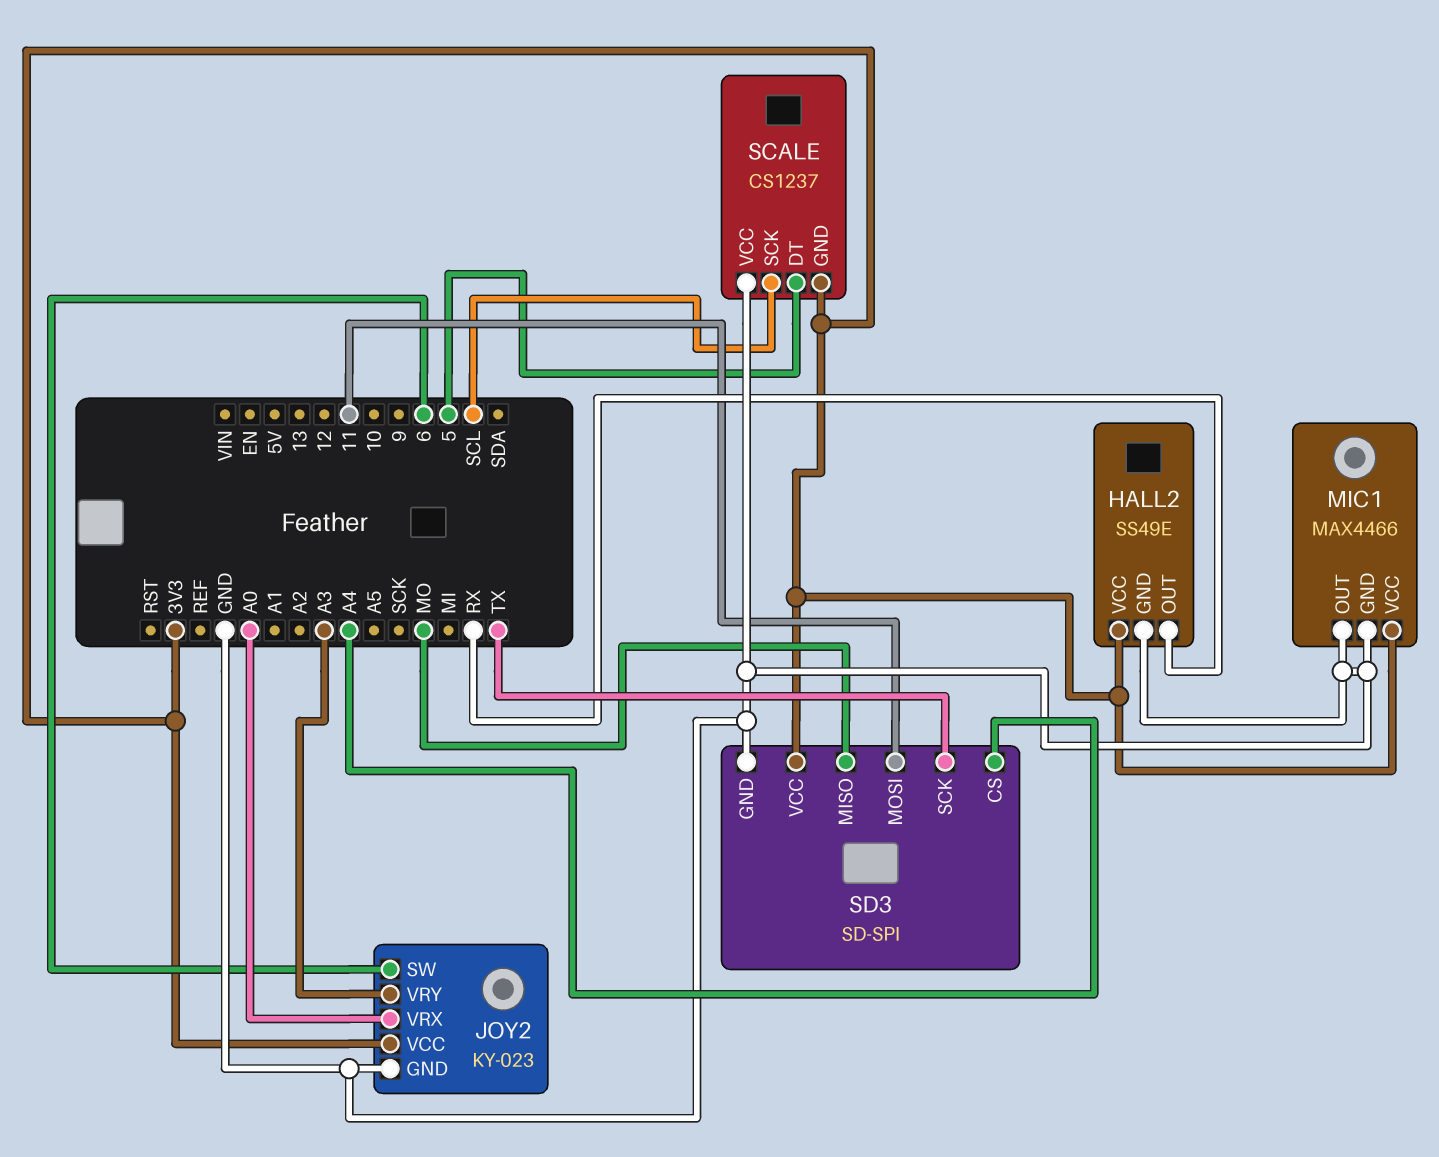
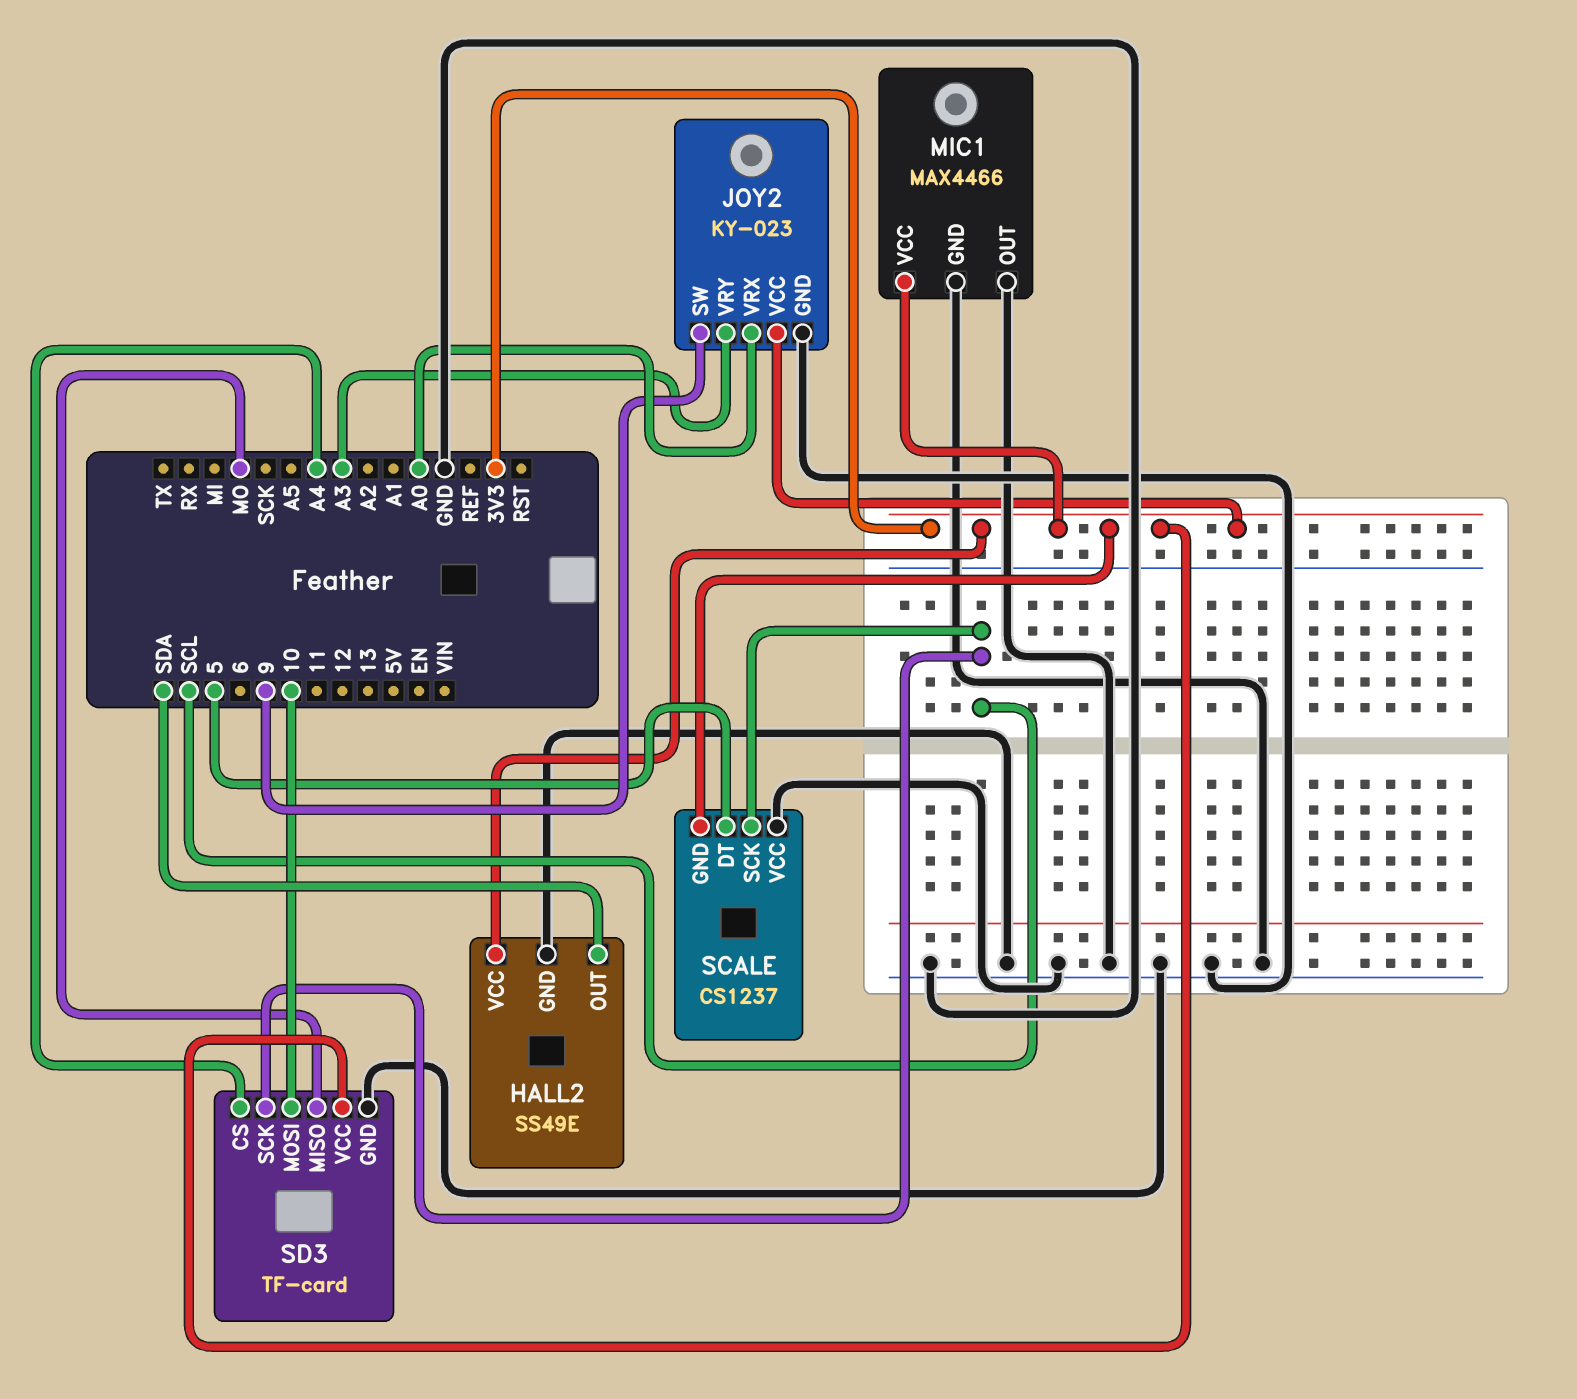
HALL2 pin OUT: RX -> SDA
JOY2 pin SW: 6 -> 9
SD3: SD-SPI -> TF-card
SD3 pin MOSI: 11 -> 10
SD3 pin SCK: TX -> SCL

